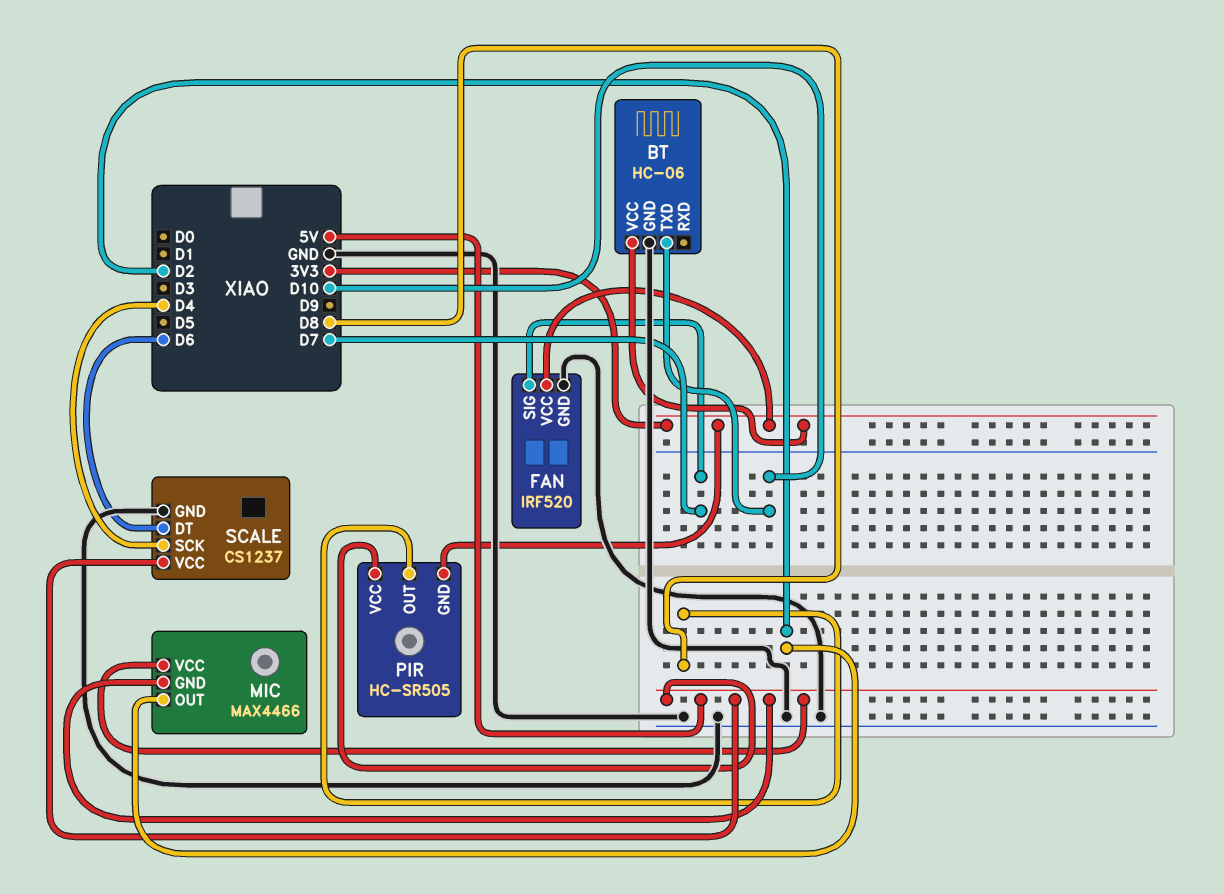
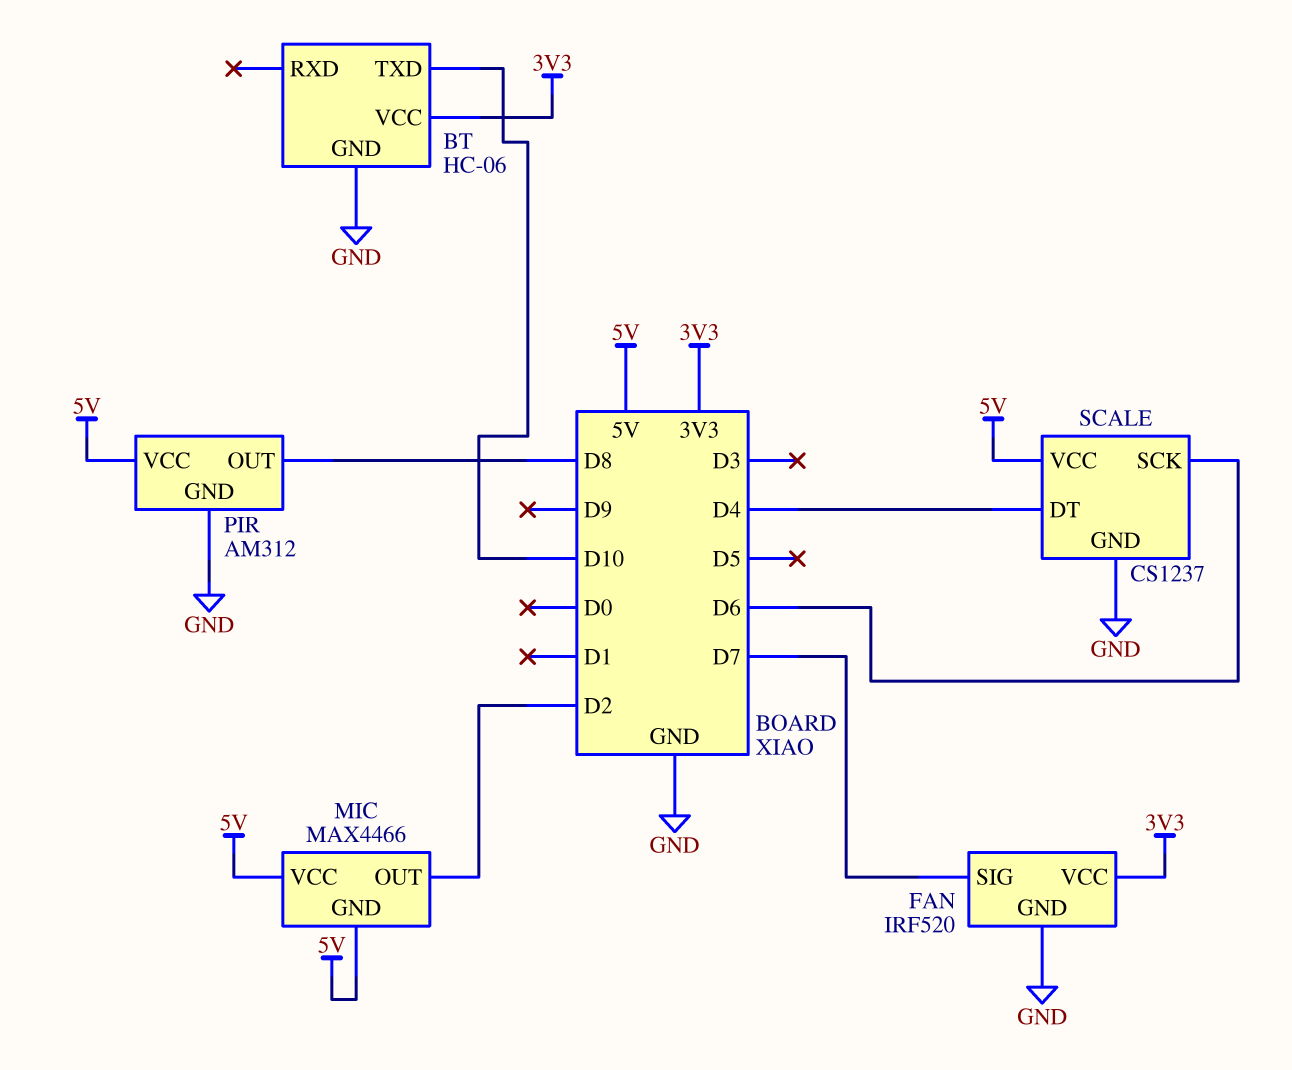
PIR: HC-SR505 -> AM312
PIR pin GND: 3V3 -> GND
SCALE pin DT: D6 -> D4
SCALE pin SCK: D4 -> D6

